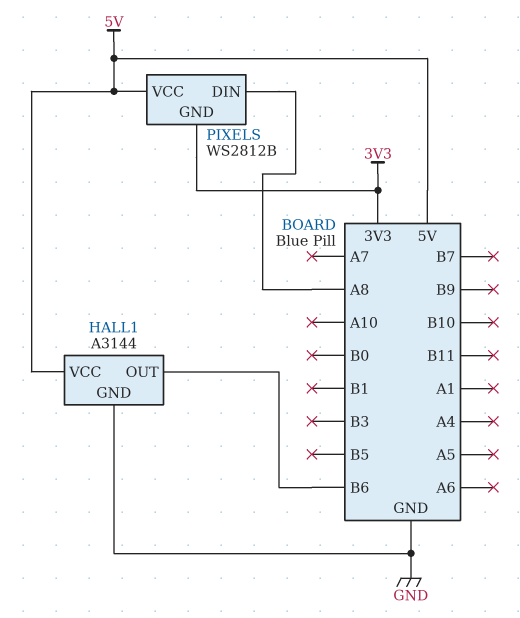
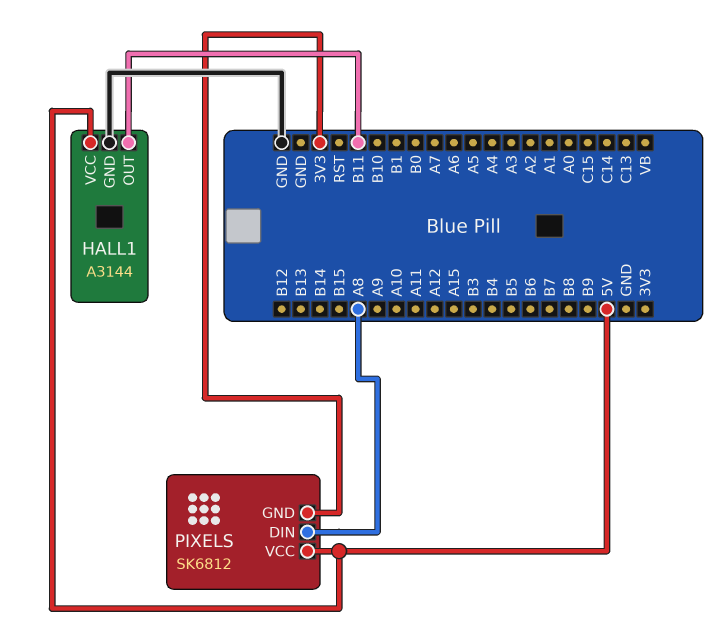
HALL1 pin OUT: B6 -> B11
PIXELS: WS2812B -> SK6812

